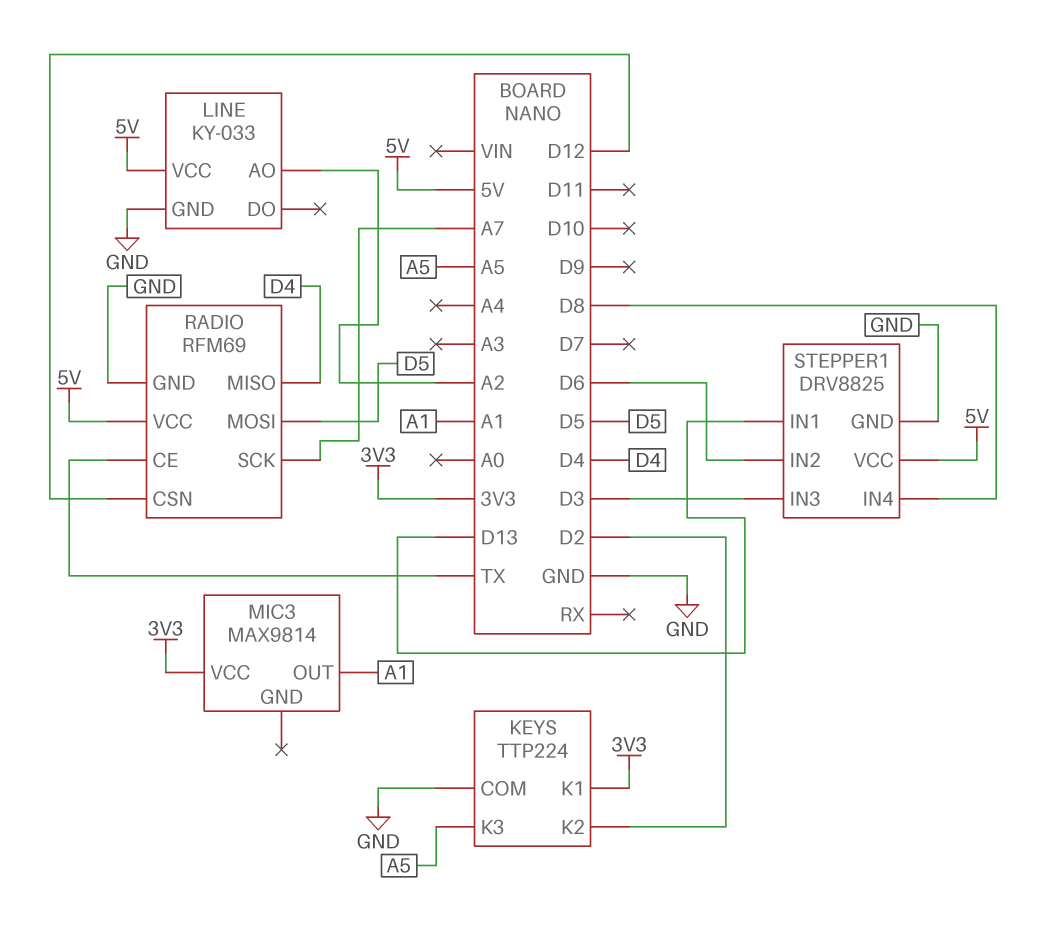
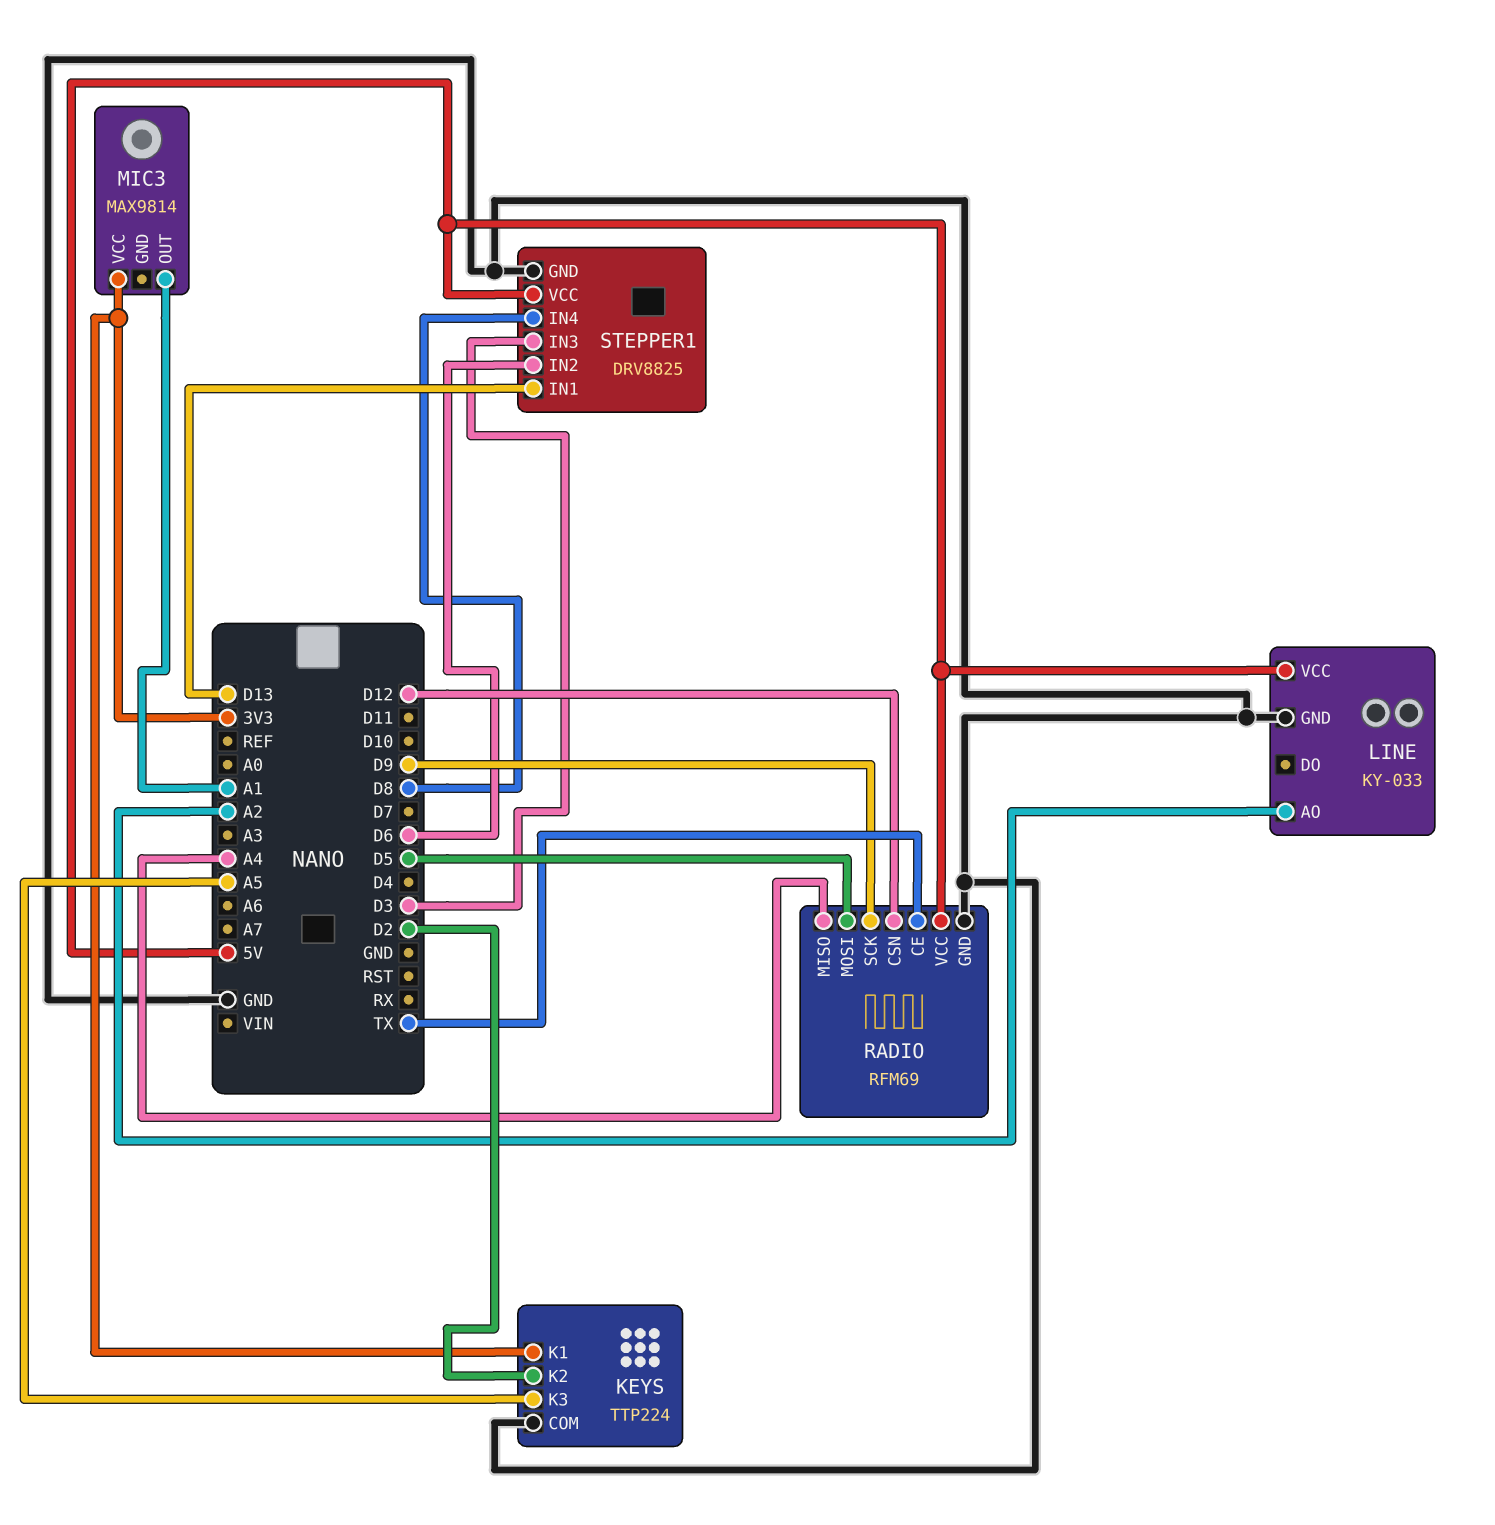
RADIO pin MISO: D4 -> A4
RADIO pin SCK: A7 -> D9

